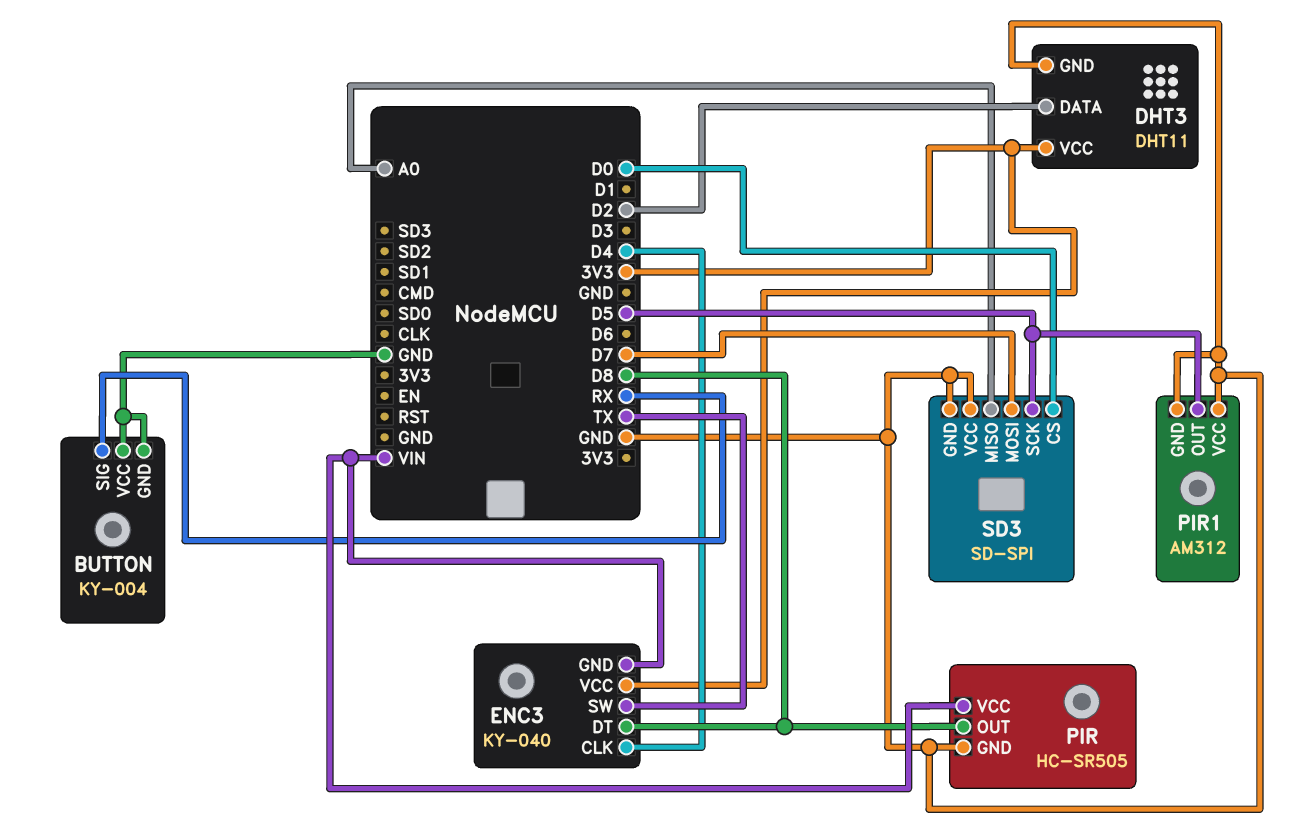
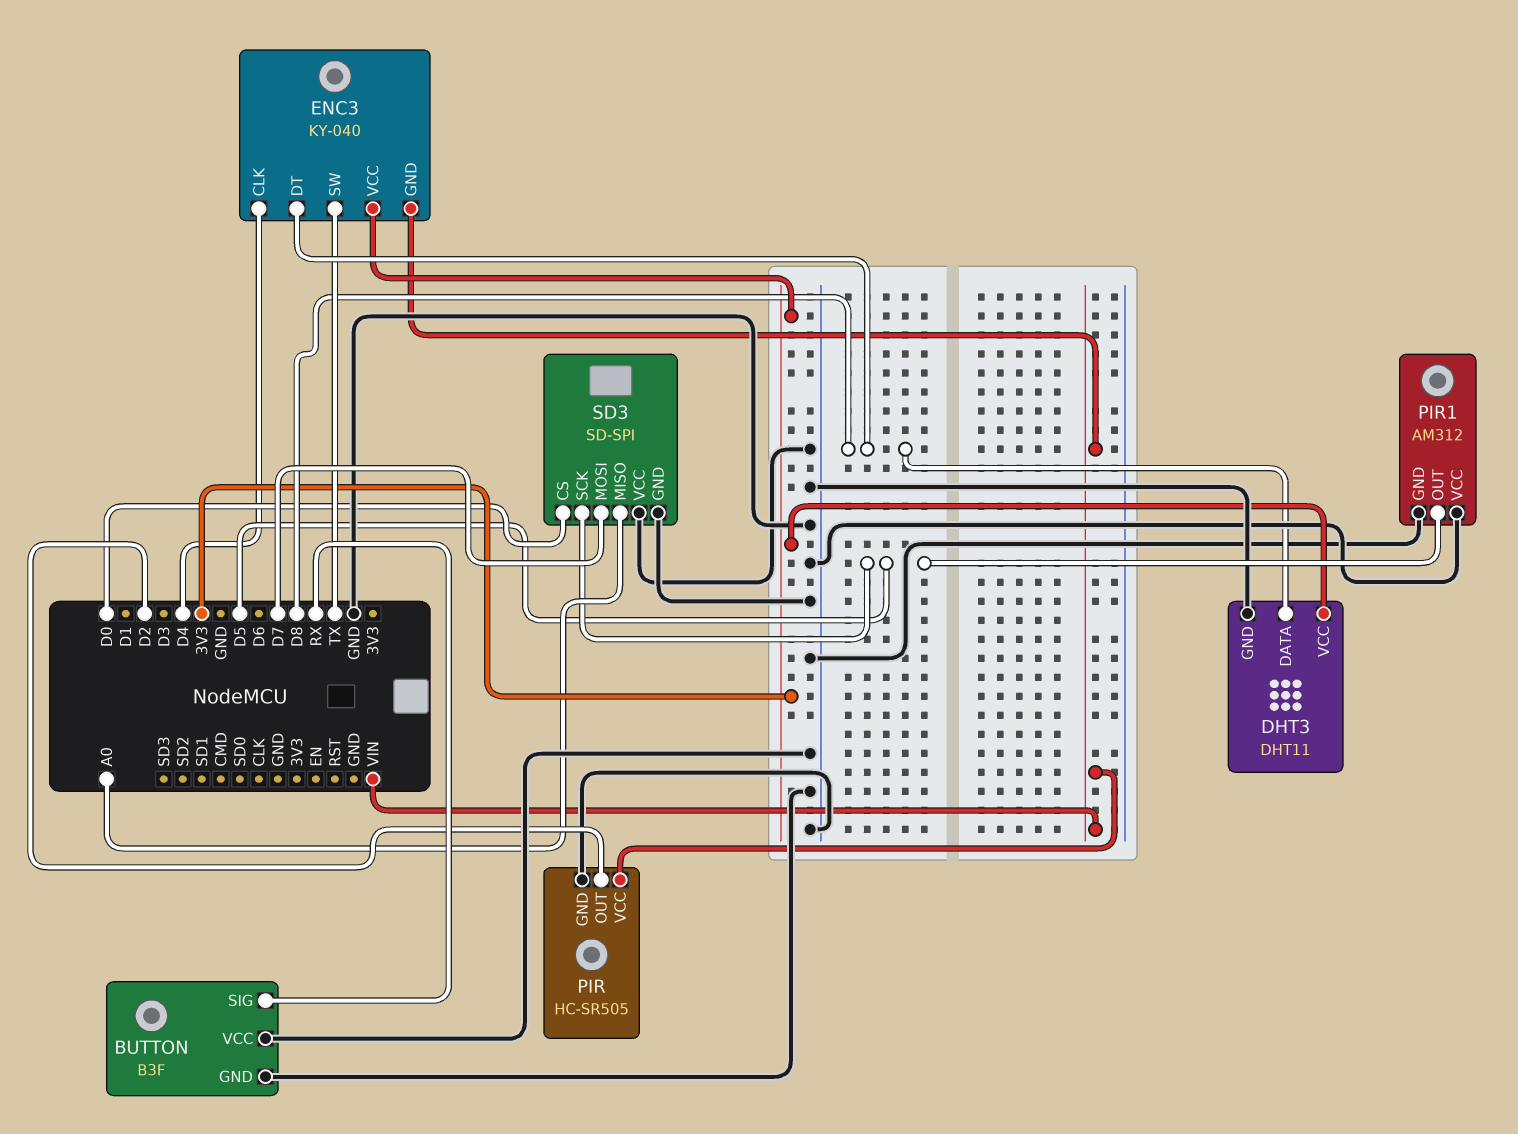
BUTTON: KY-004 -> B3F
DHT3 pin DATA: D2 -> D8
PIR pin OUT: D8 -> D2

